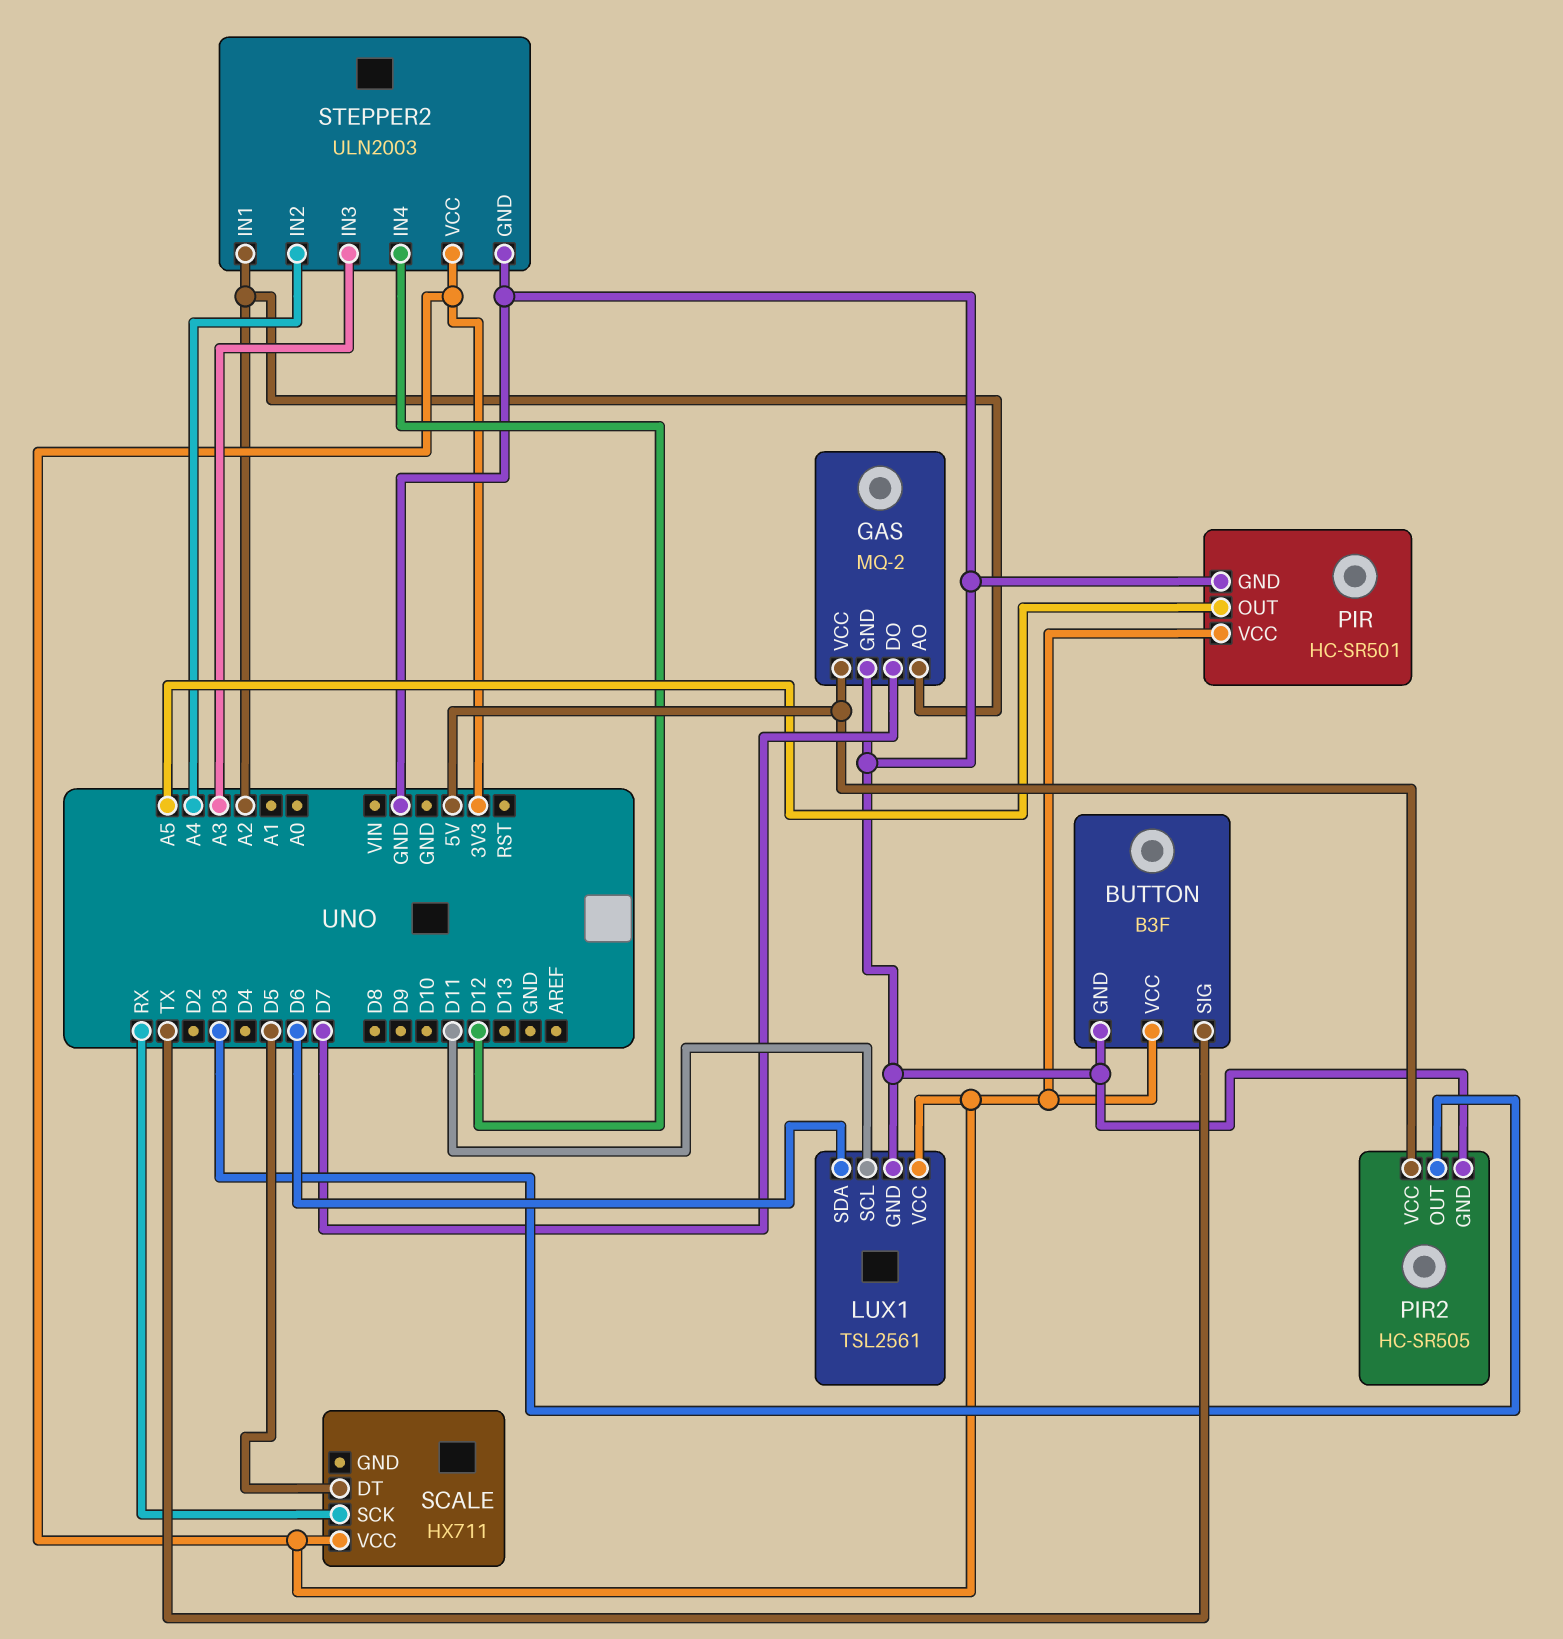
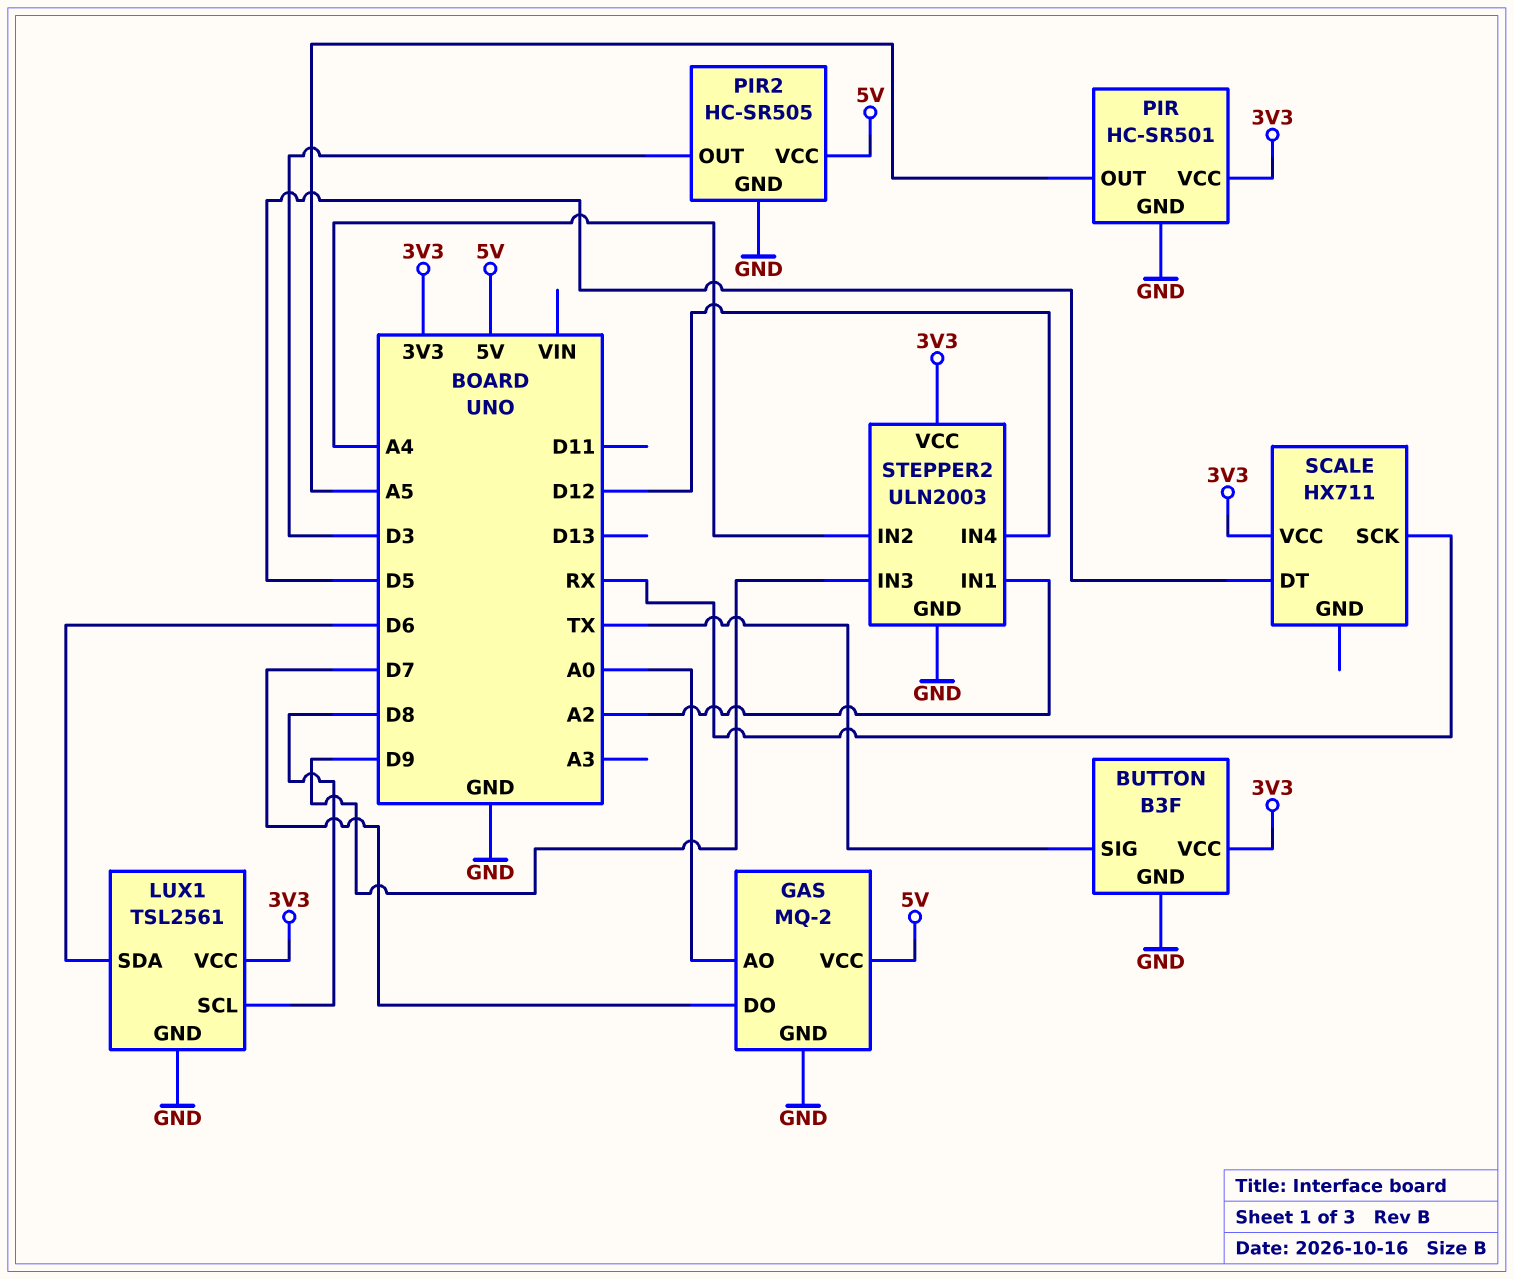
GAS pin AO: A2 -> A0
LUX1 pin SCL: D11 -> D8
STEPPER2 pin IN3: A3 -> D9

